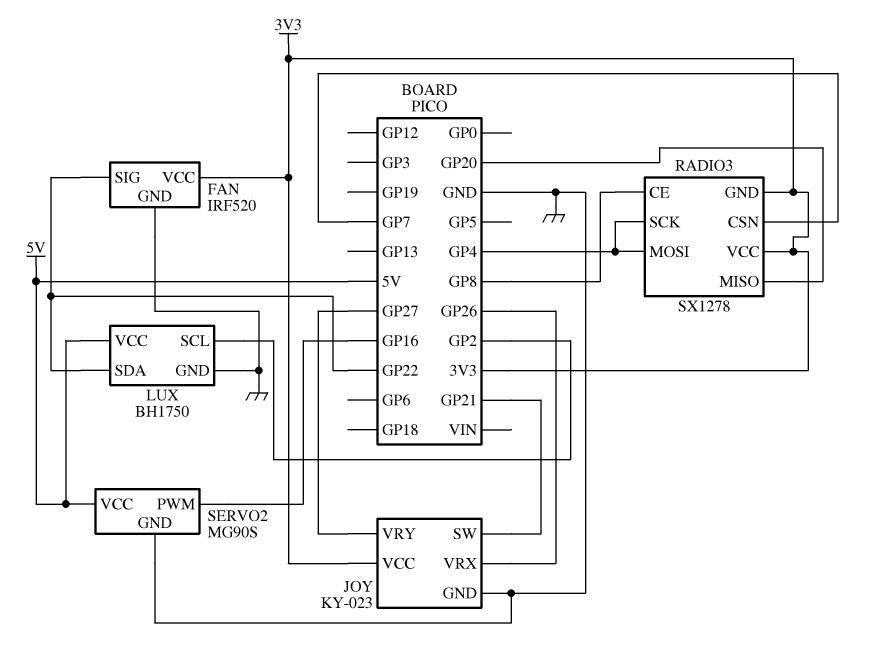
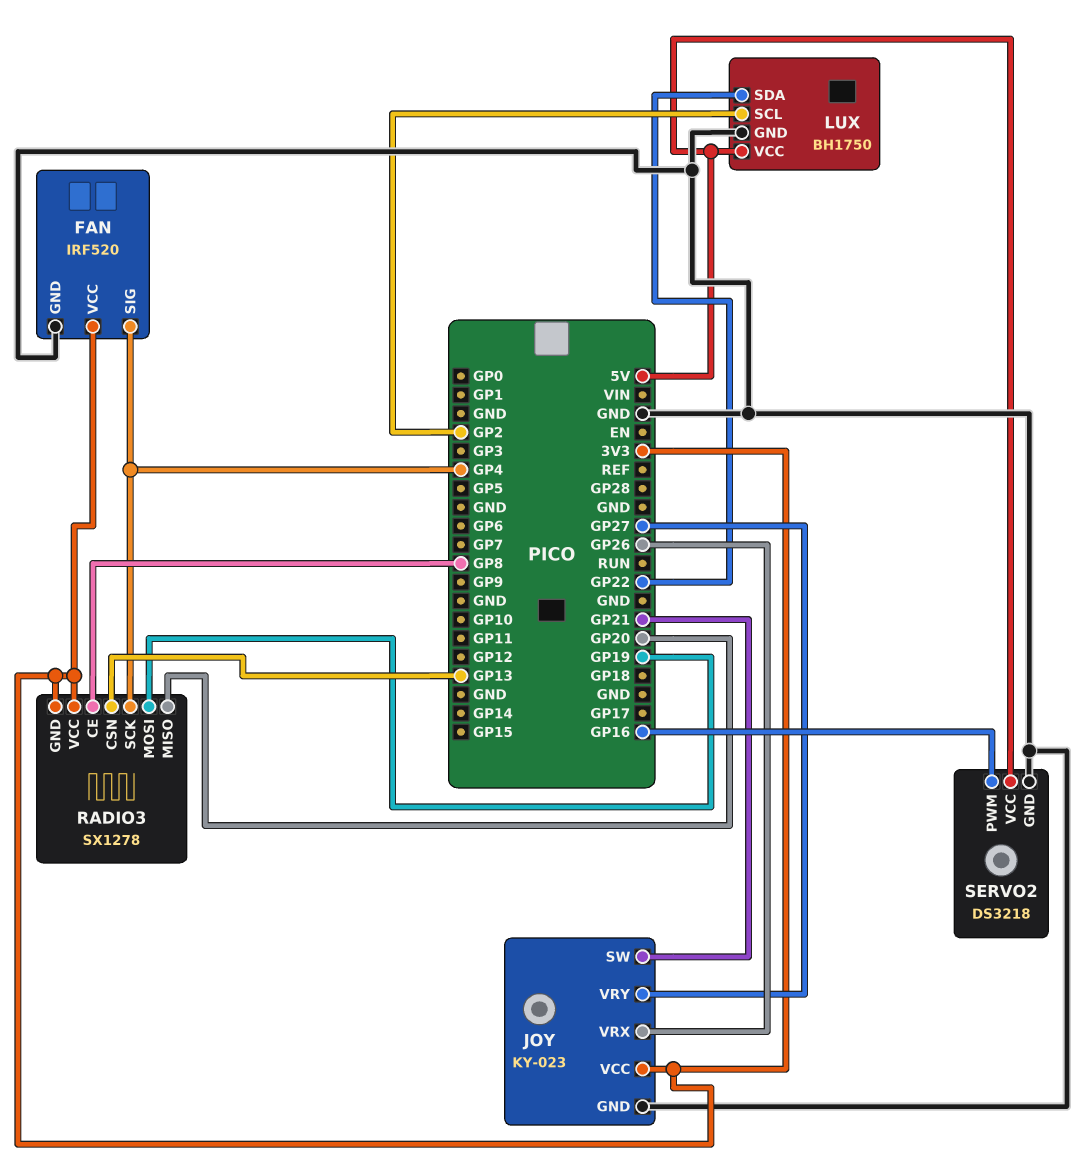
FAN pin SIG: GP22 -> GP4
RADIO3 pin CSN: GP7 -> GP13
RADIO3 pin MOSI: GP4 -> GP19
SERVO2: MG90S -> DS3218

